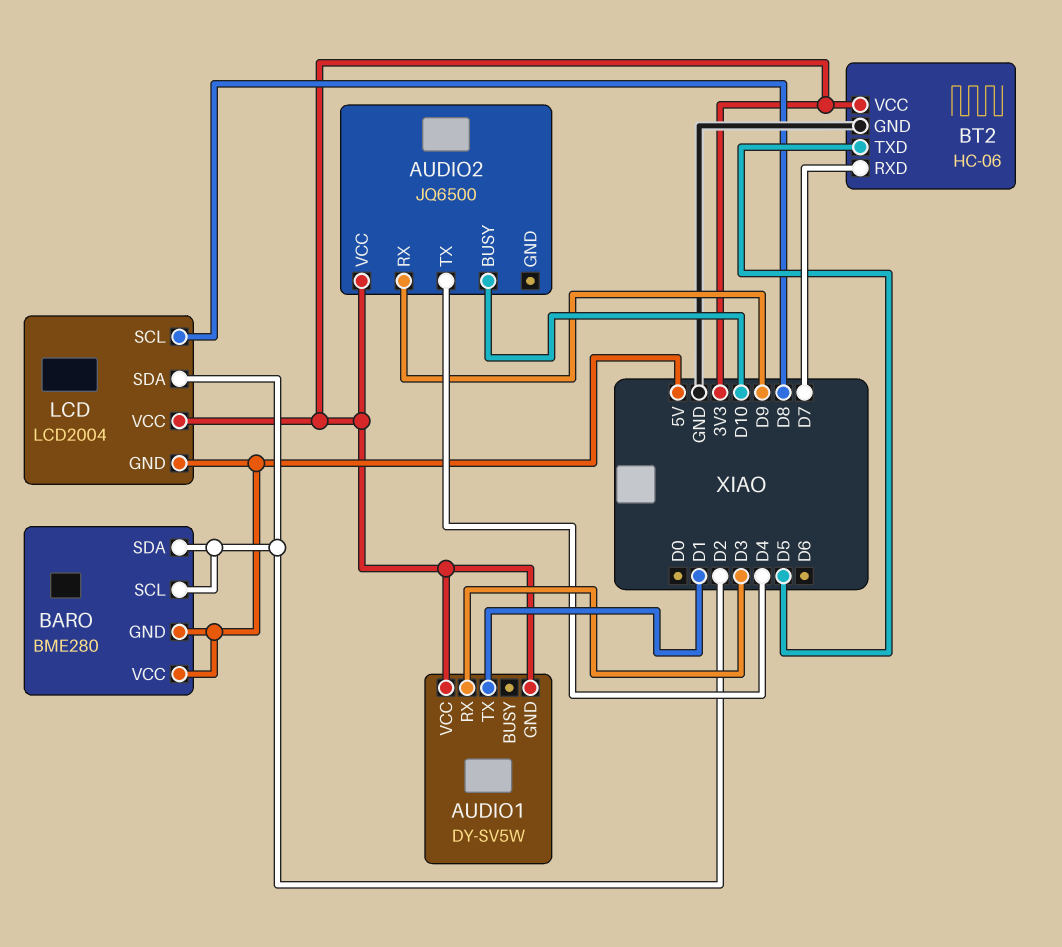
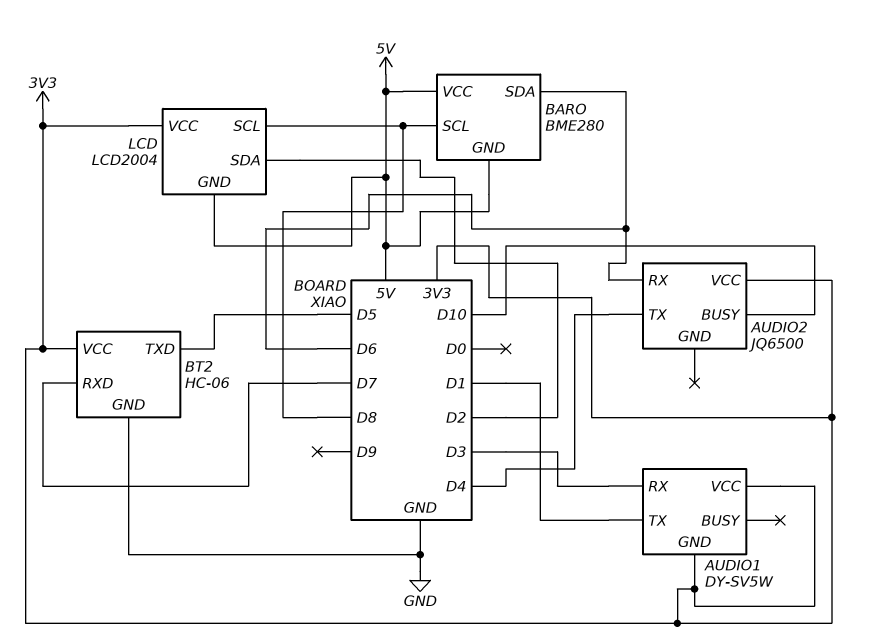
AUDIO2 pin RX: D9 -> D6
BARO pin SCL: D2 -> D8
BARO pin SDA: D2 -> D6

